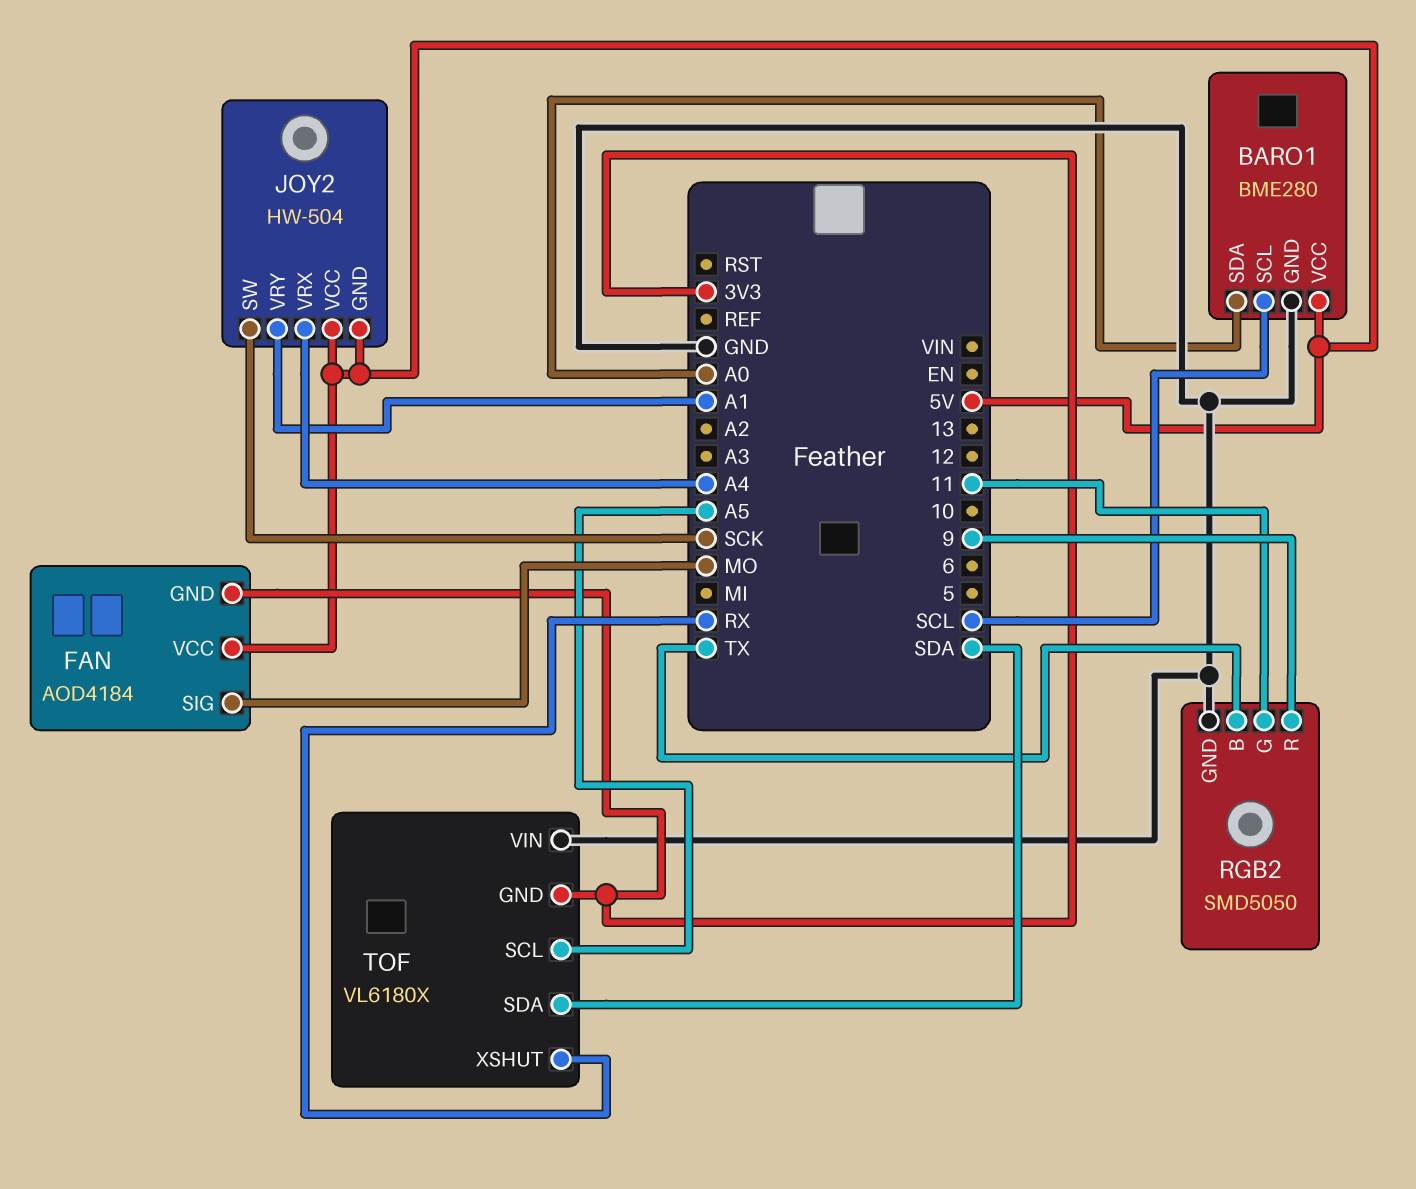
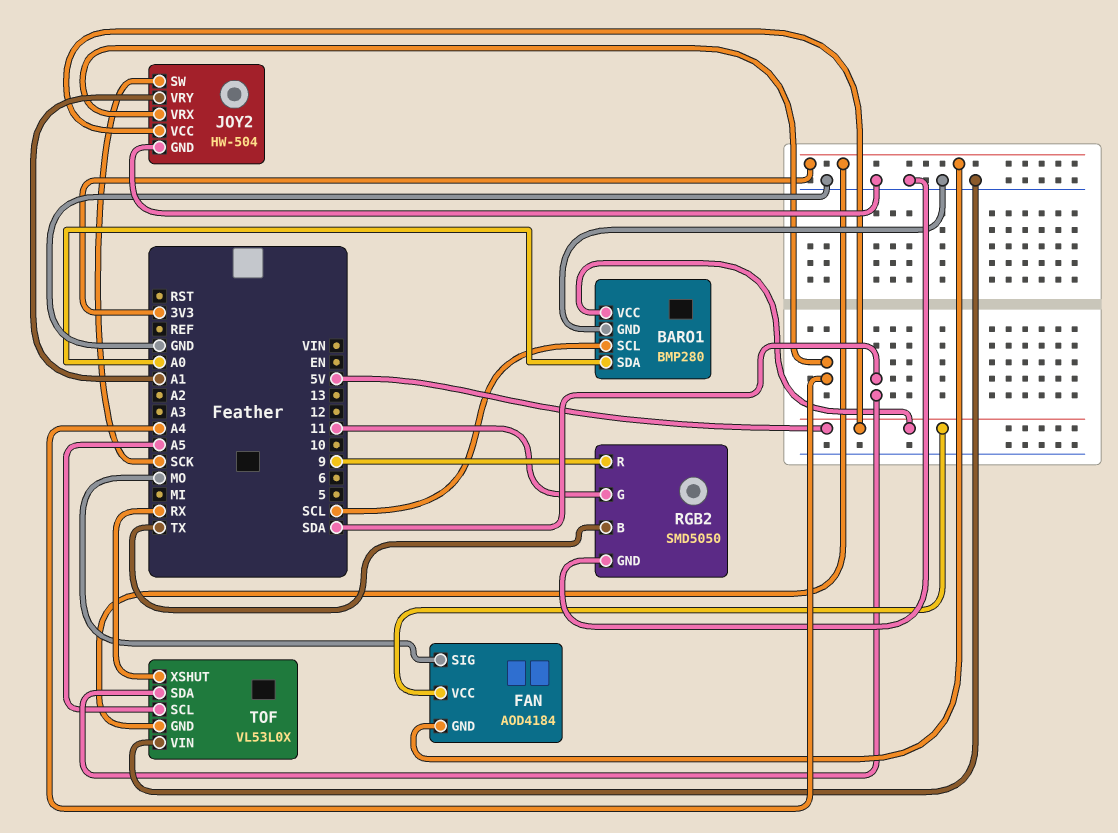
BARO1: BME280 -> BMP280
JOY2 pin GND: 5V -> GND
TOF: VL6180X -> VL53L0X

